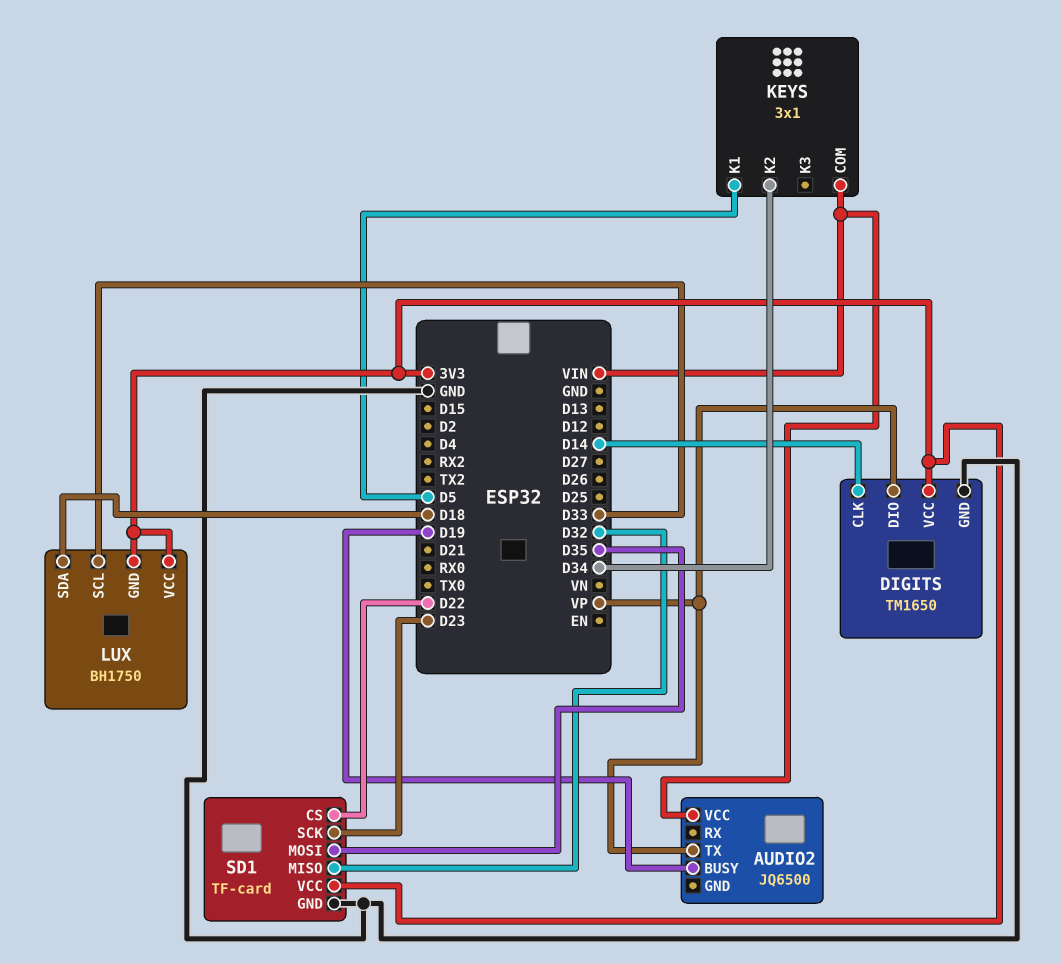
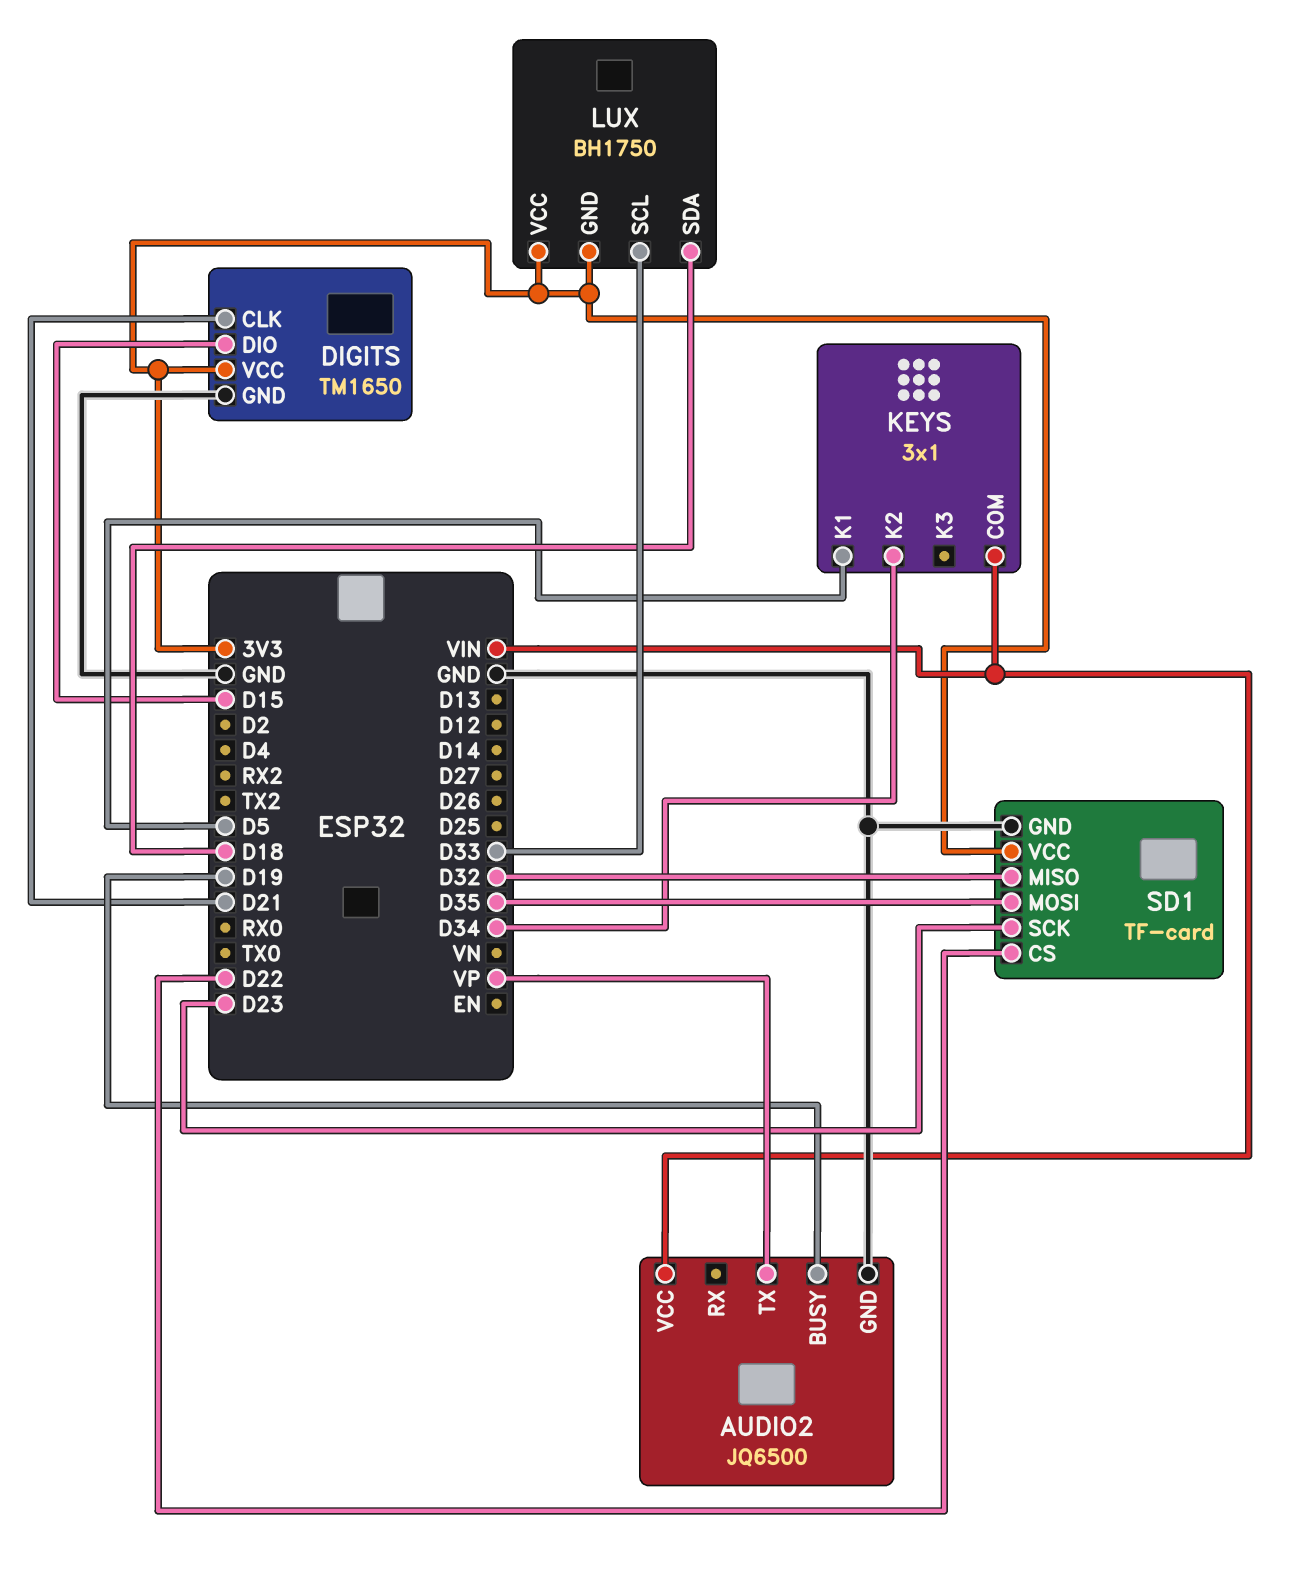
AUDIO2 pin GND: none -> GND
DIGITS pin CLK: D14 -> D21
DIGITS pin DIO: VP -> D15

